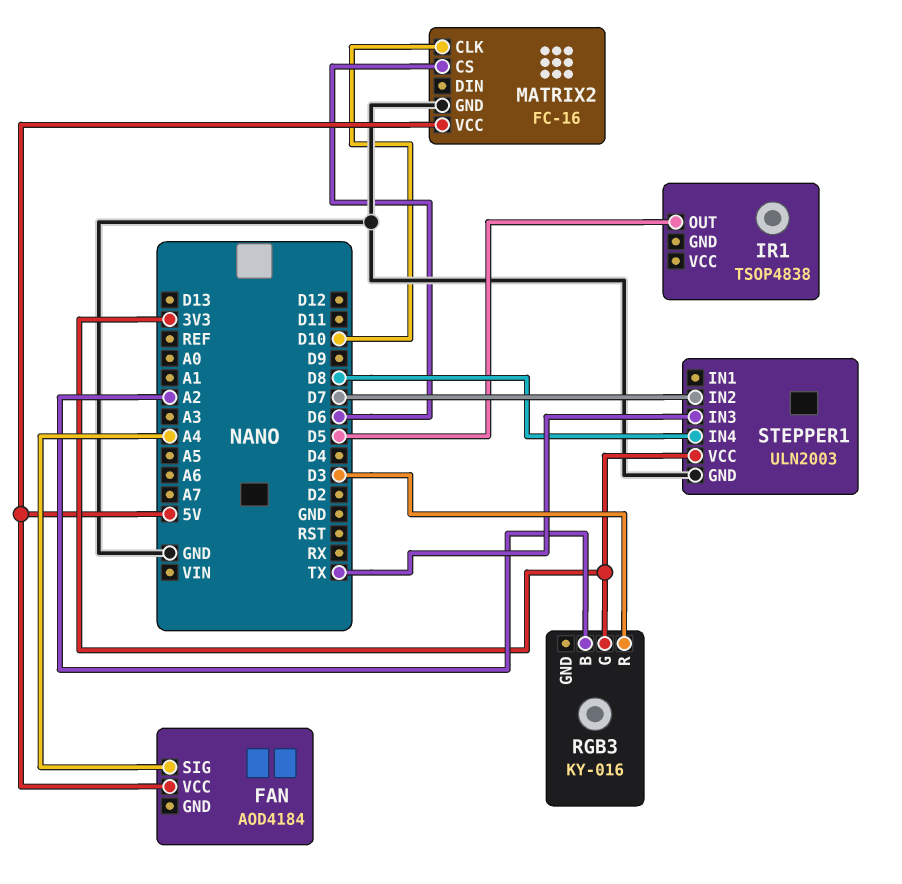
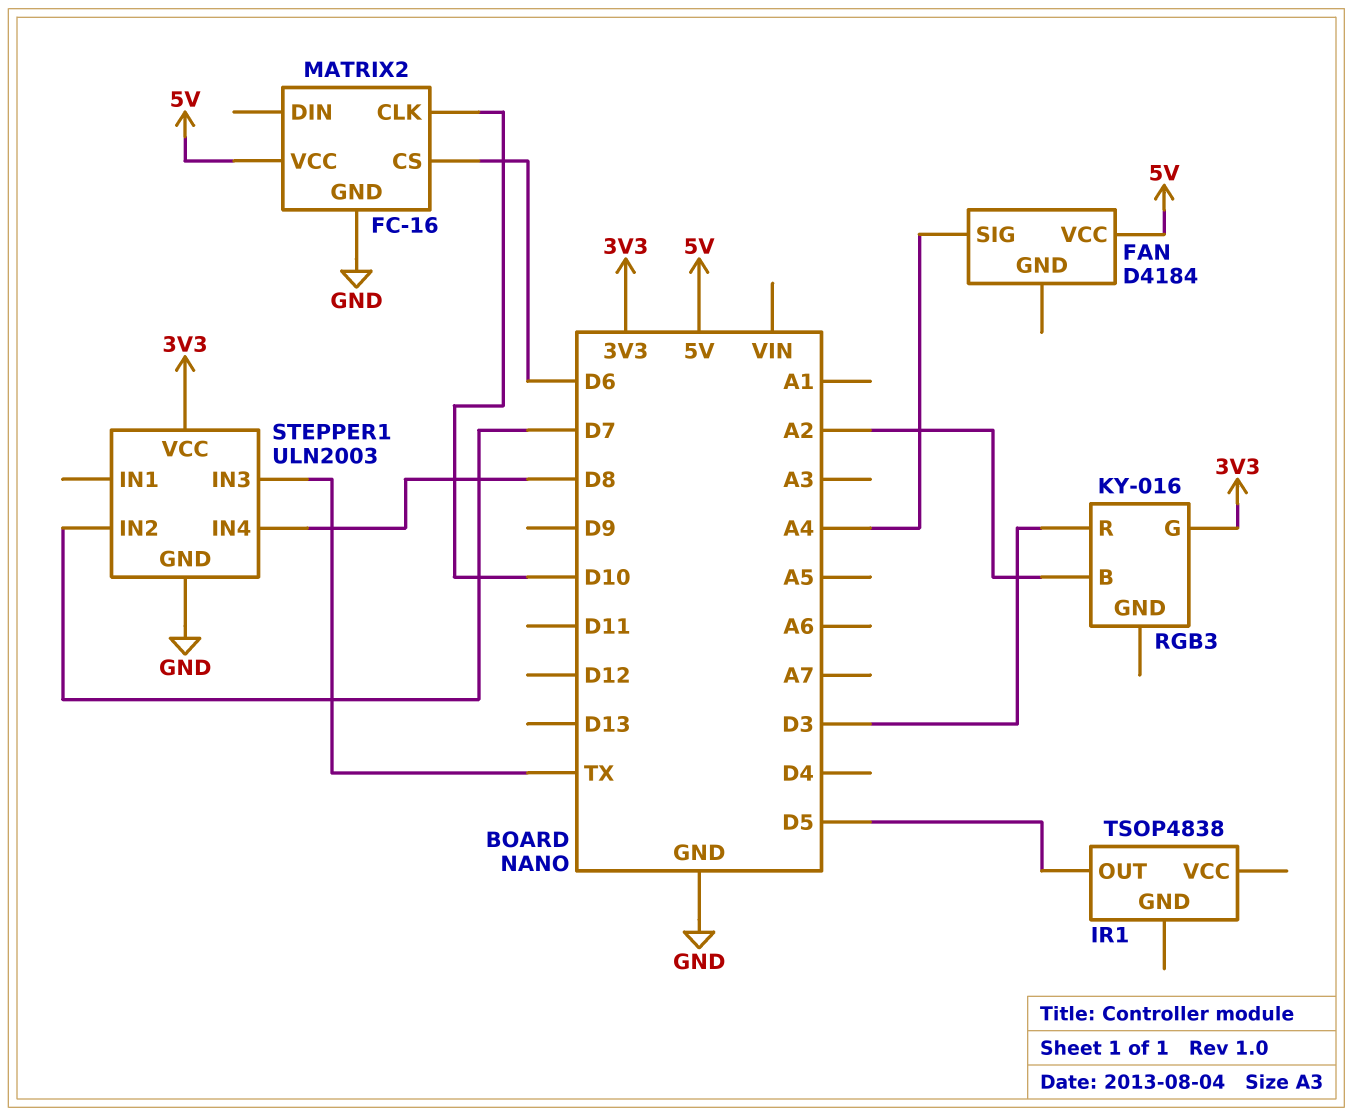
FAN: AOD4184 -> D4184

